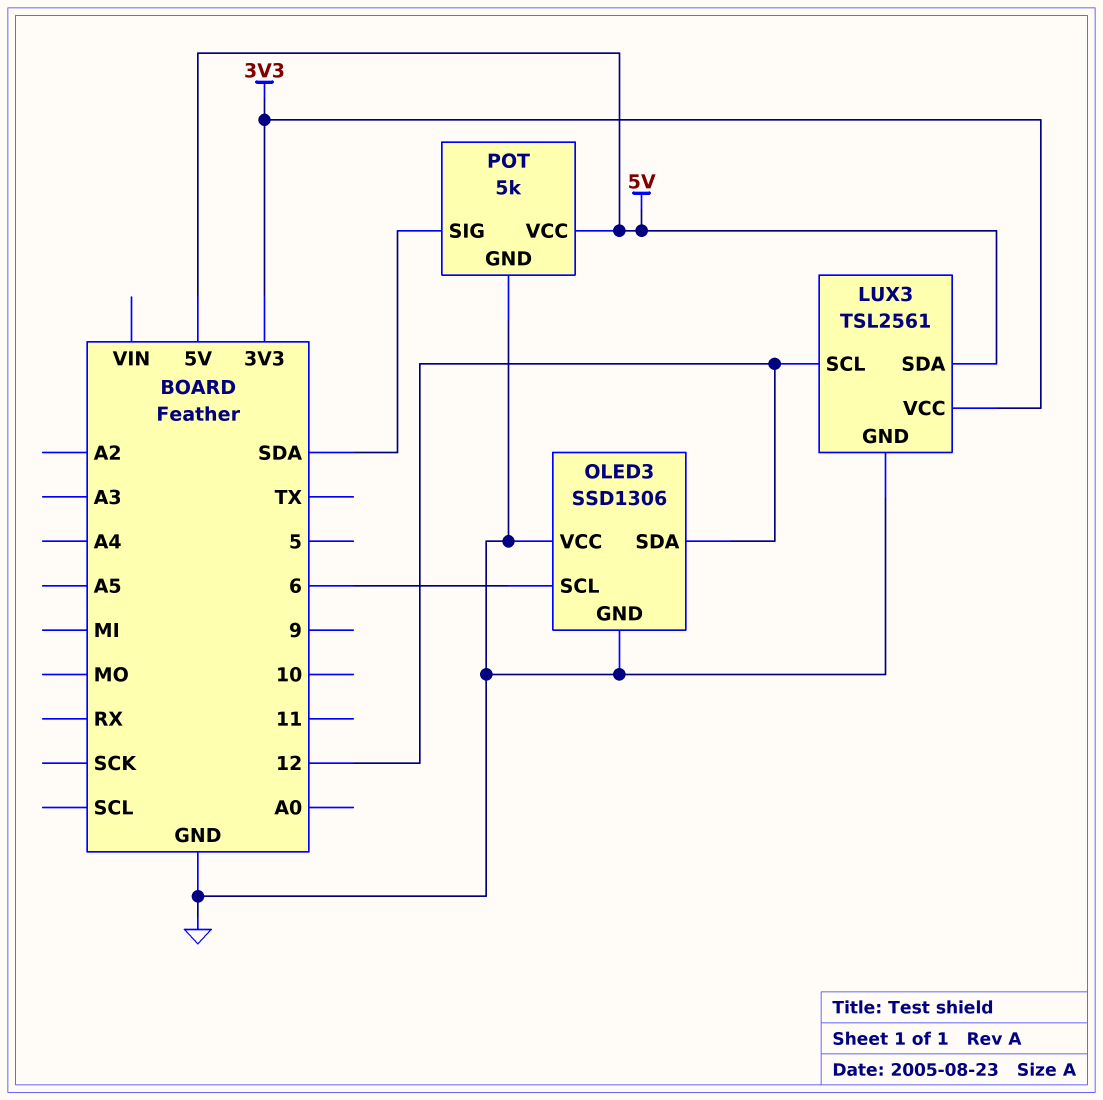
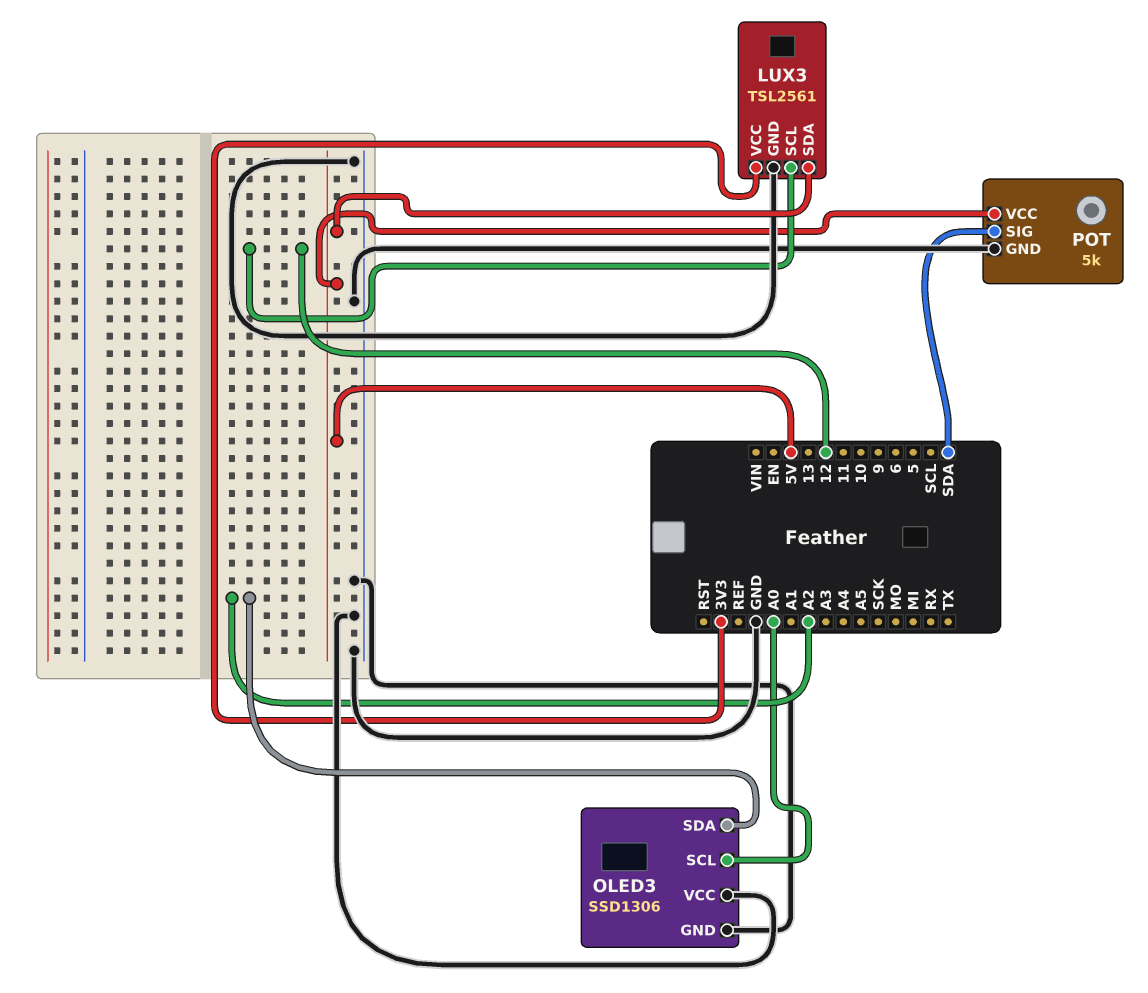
OLED3 pin SCL: 6 -> A0
OLED3 pin SDA: 12 -> A2

